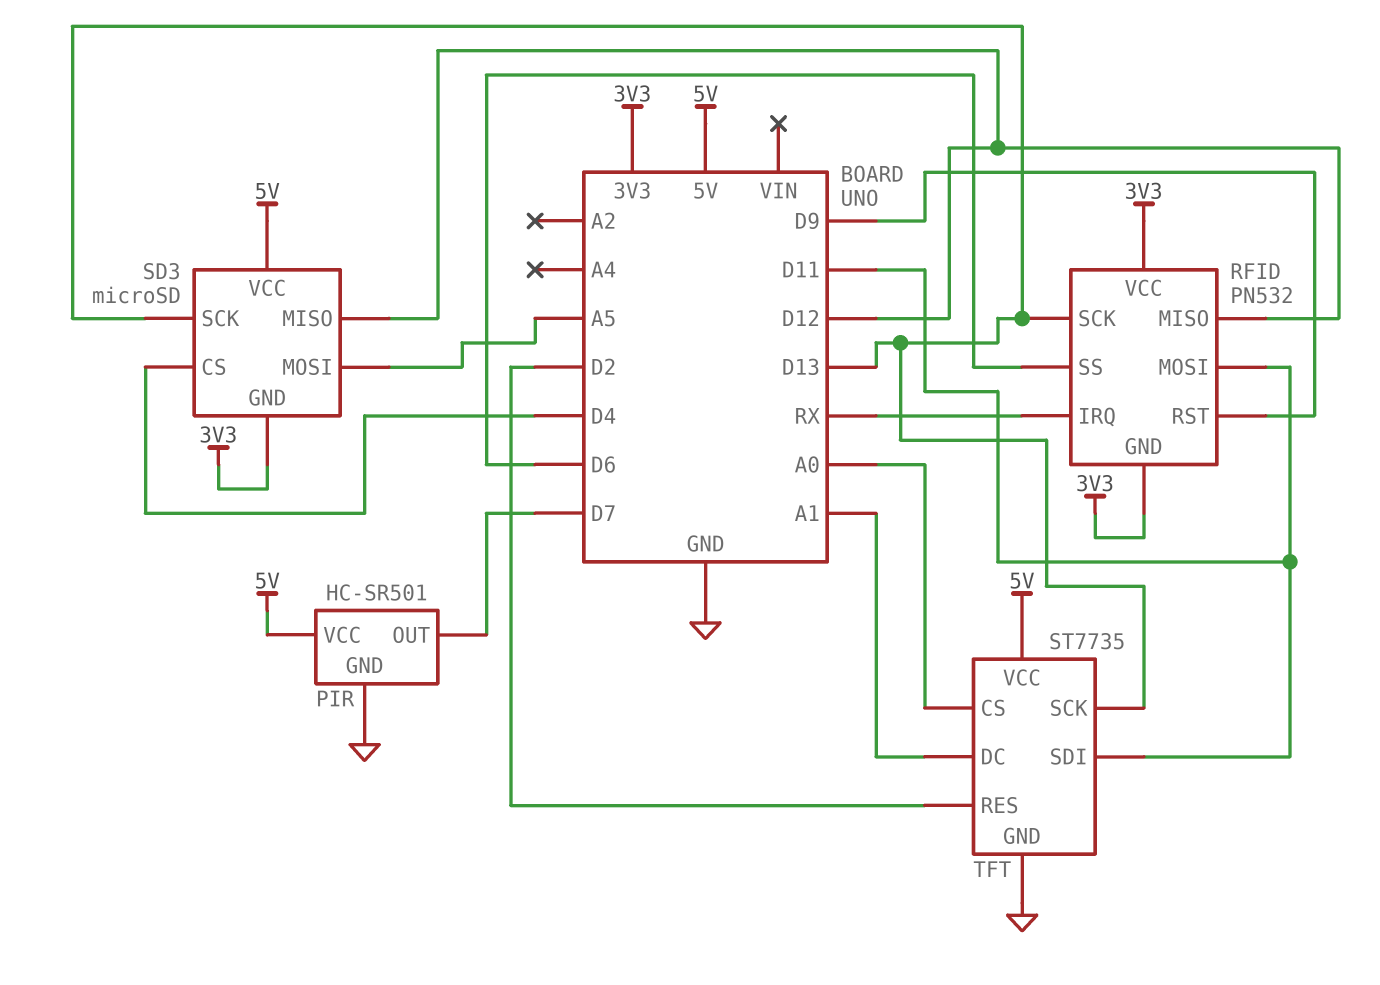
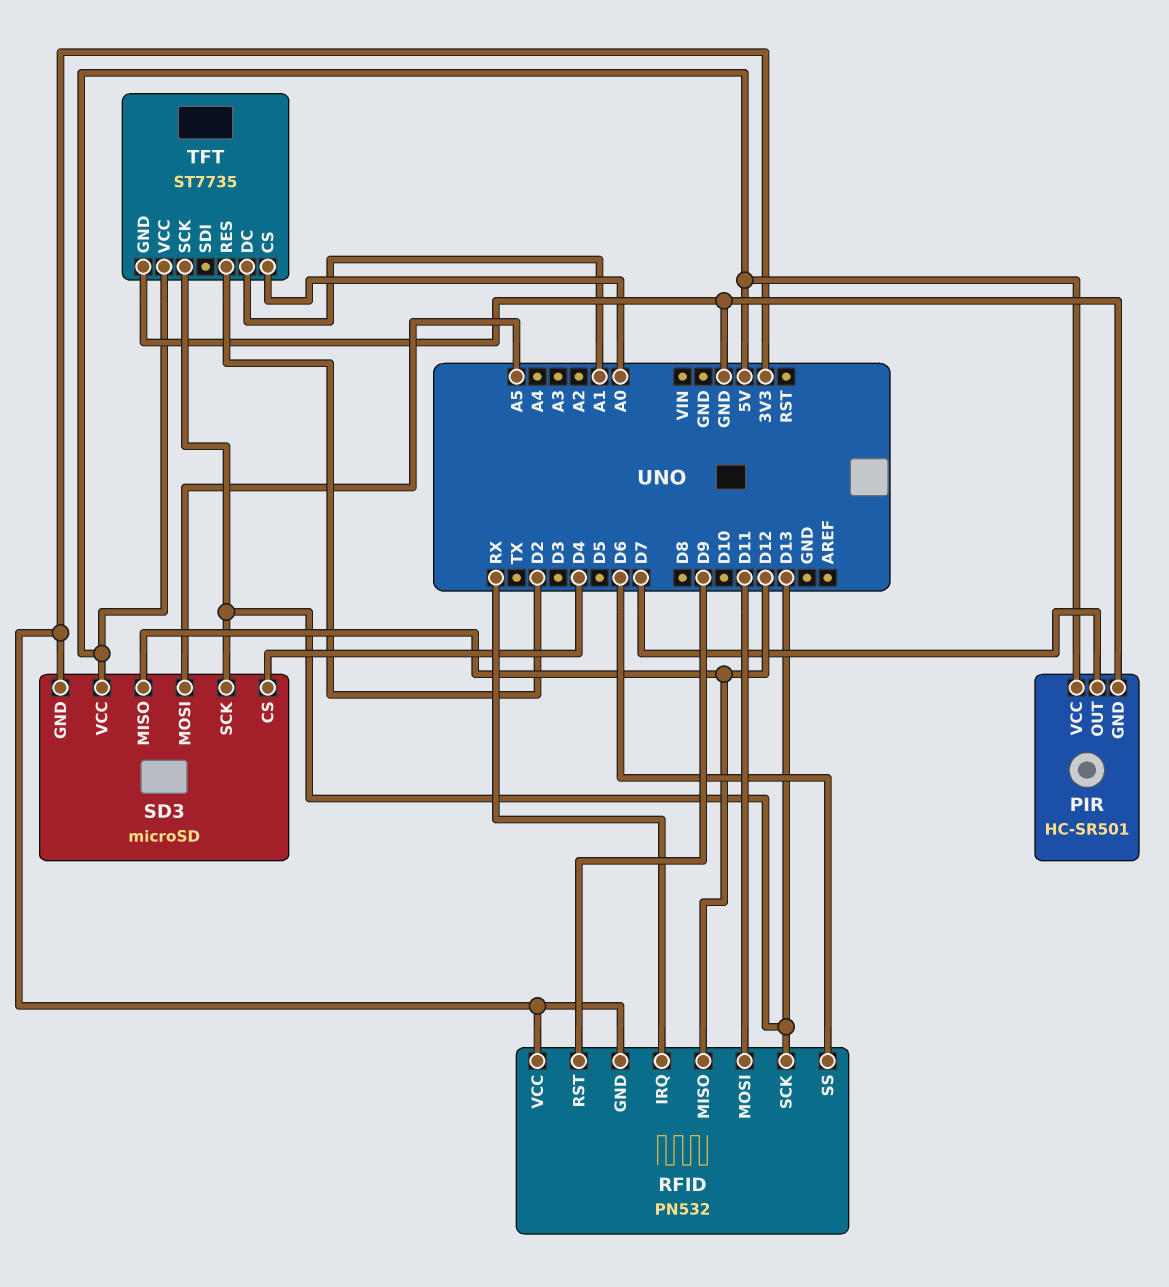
TFT pin SDI: D11 -> none

